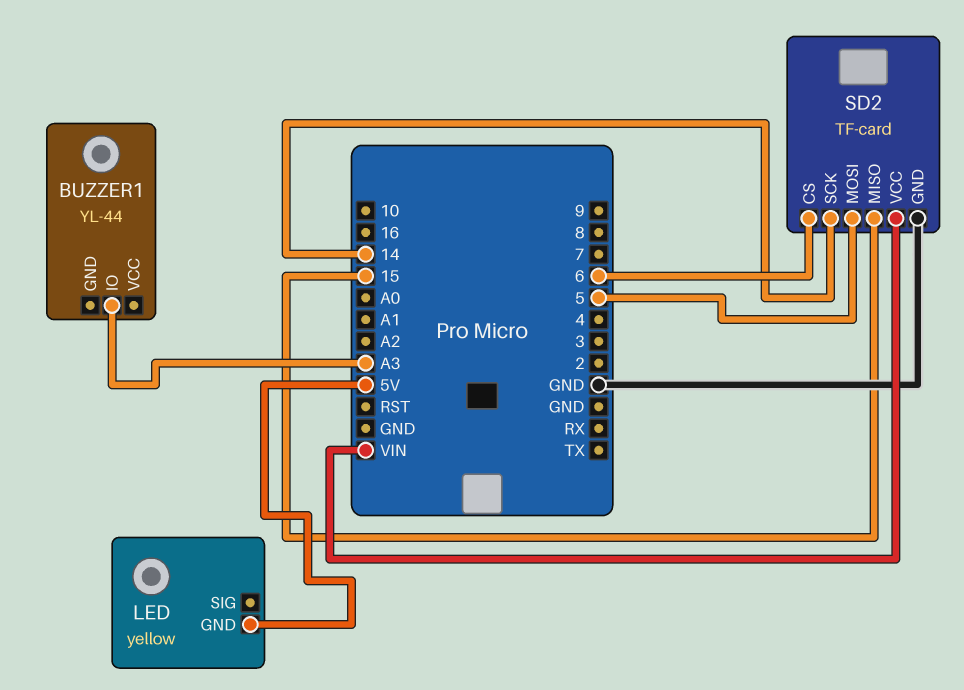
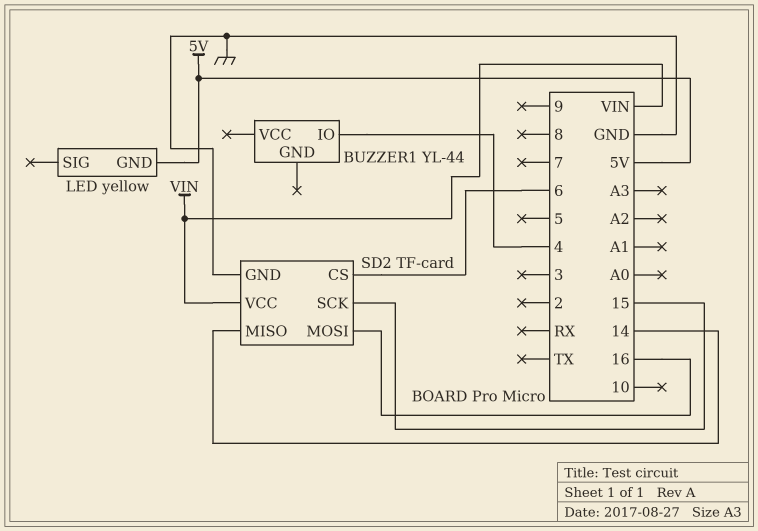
BUZZER1 pin IO: A3 -> 4
SD2 pin MISO: 15 -> 14
SD2 pin MOSI: 5 -> 16
SD2 pin SCK: 14 -> 15

